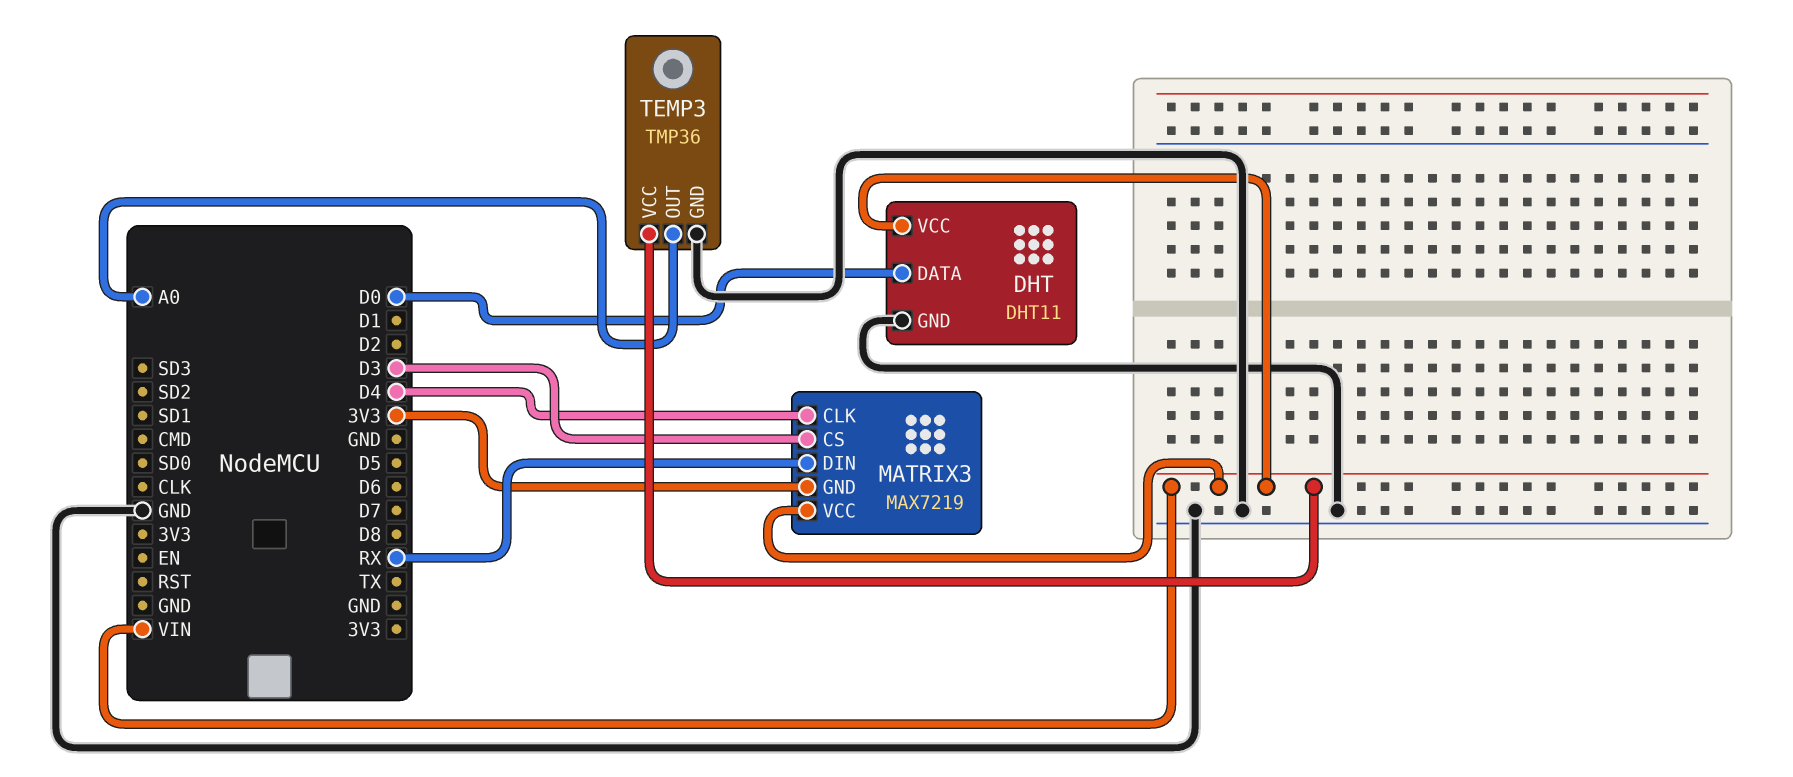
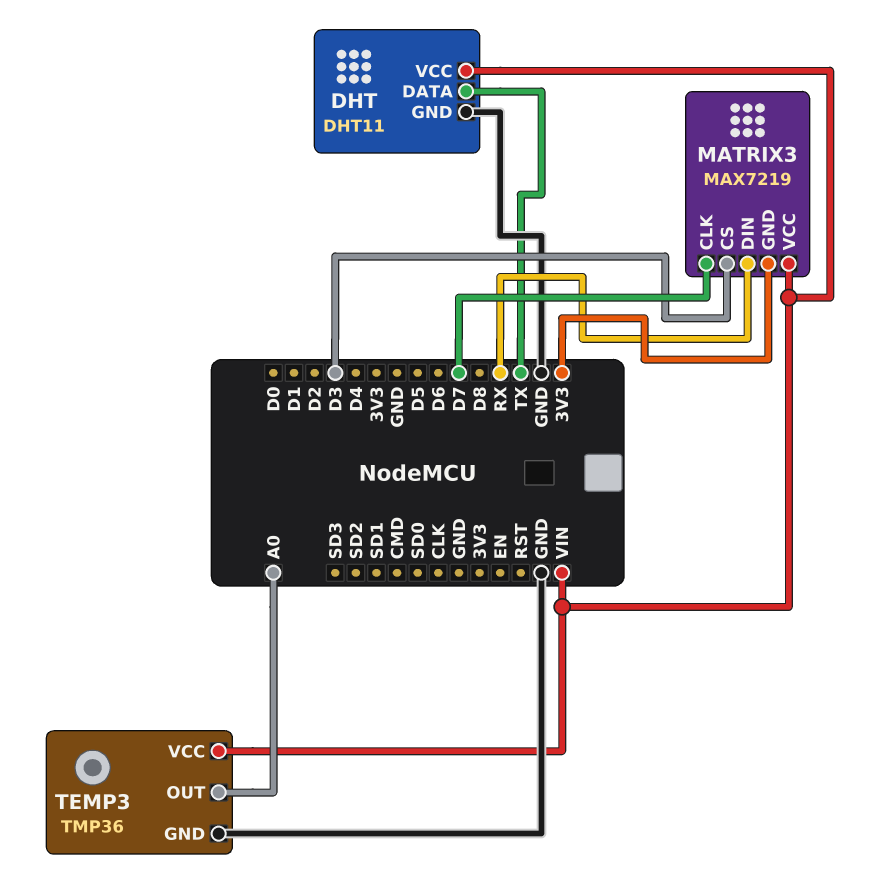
DHT pin DATA: D0 -> TX
MATRIX3 pin CLK: D4 -> D7

